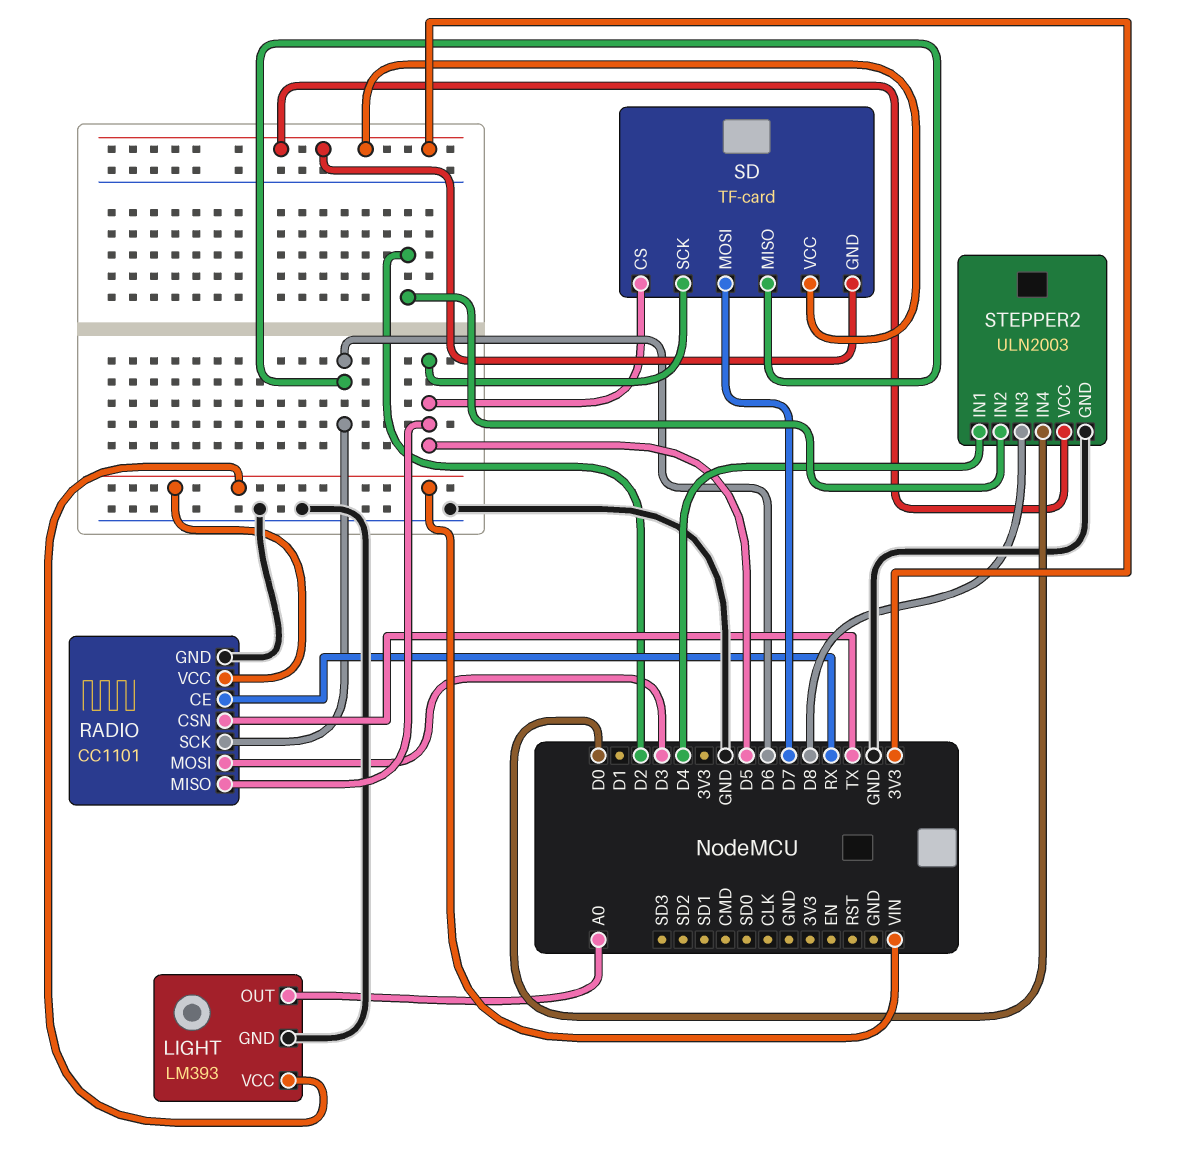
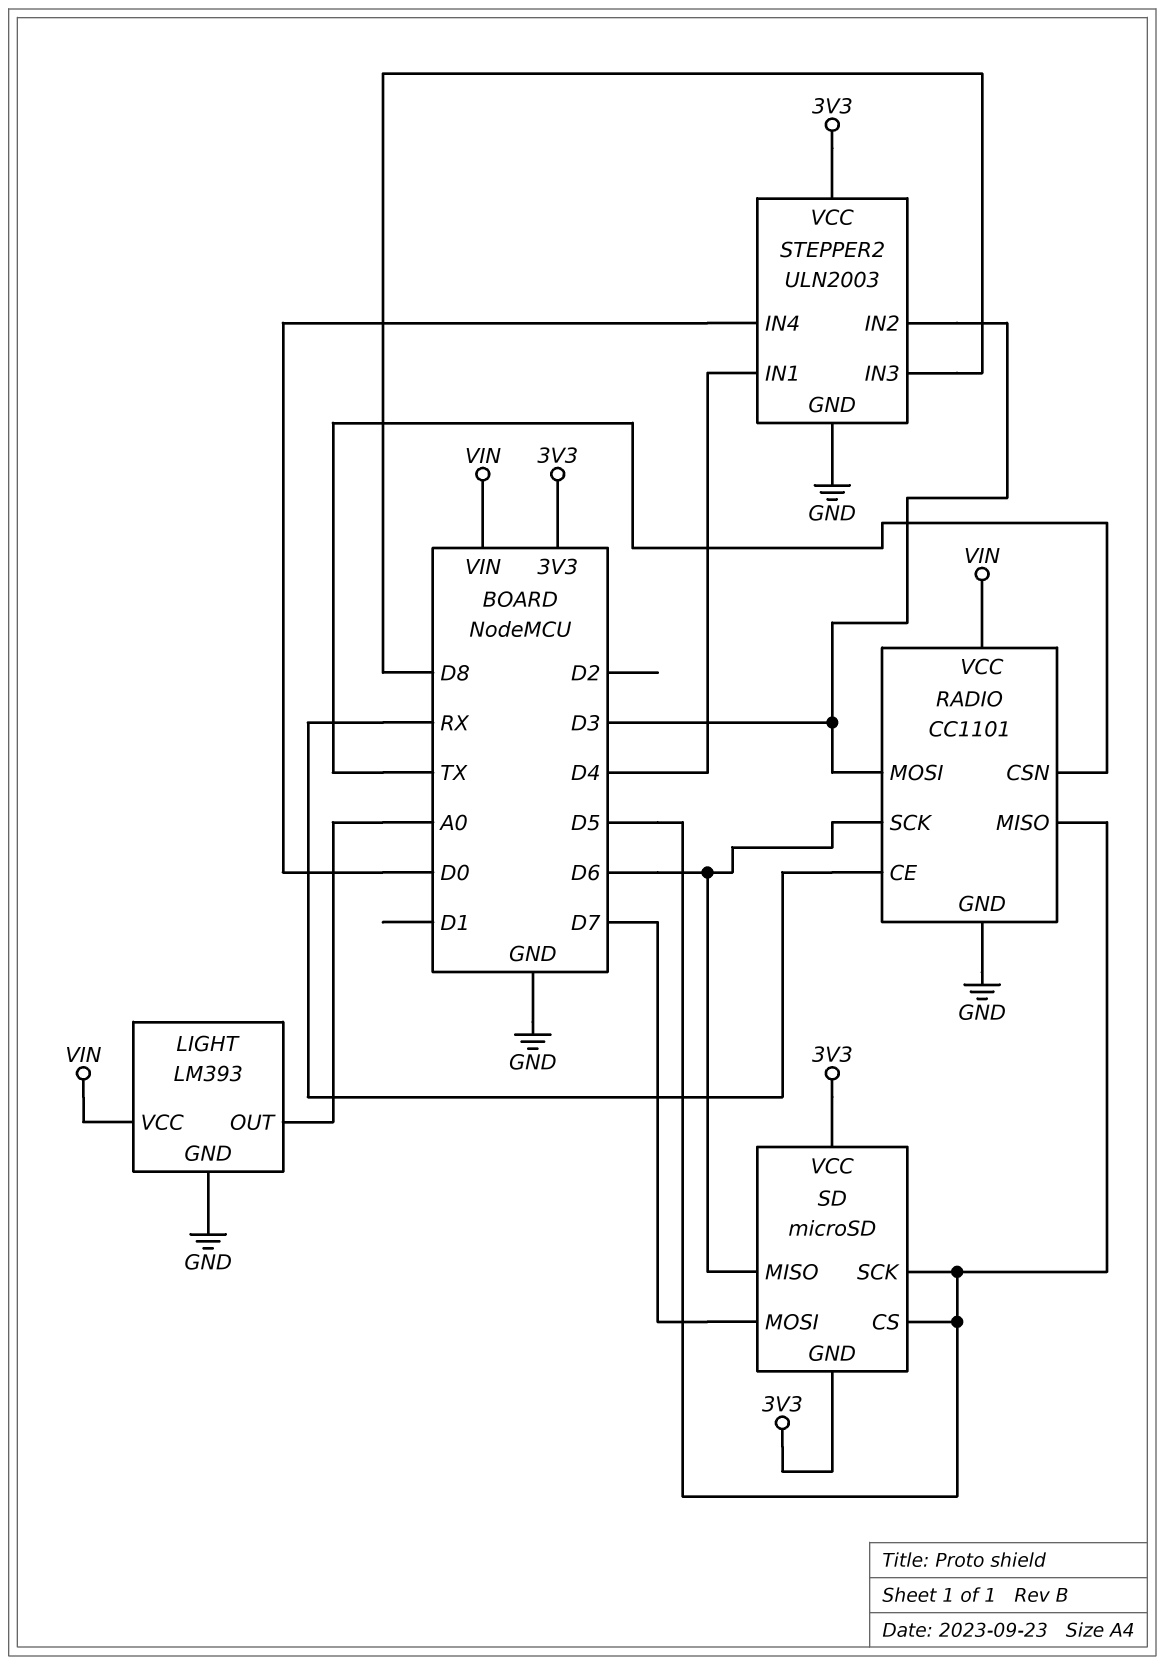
SD: TF-card -> microSD
STEPPER2 pin IN2: D2 -> D3

